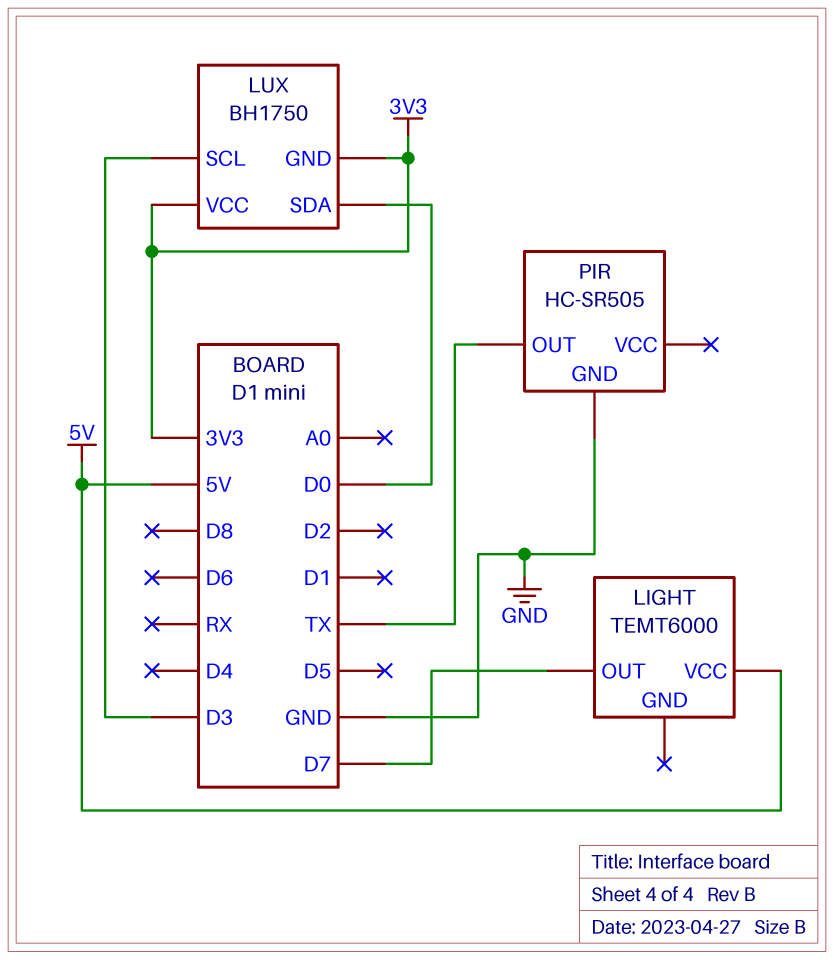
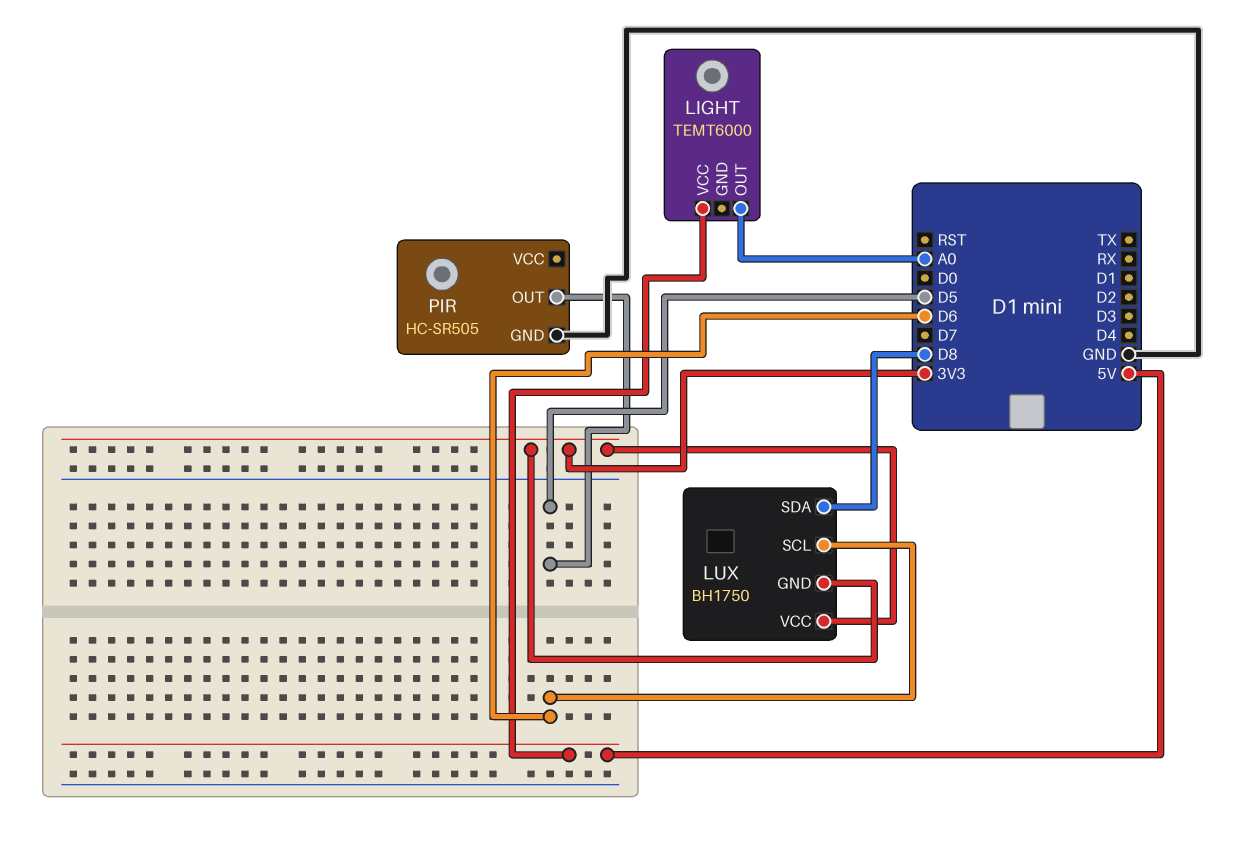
LIGHT pin OUT: D7 -> A0
LUX pin SCL: D3 -> D6
LUX pin SDA: D0 -> D8
PIR pin OUT: TX -> D5

